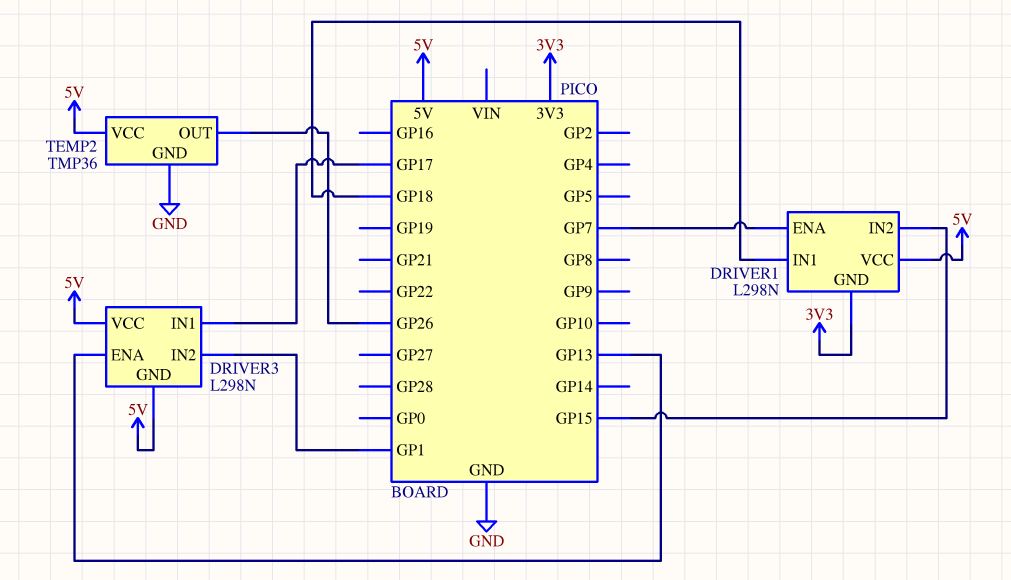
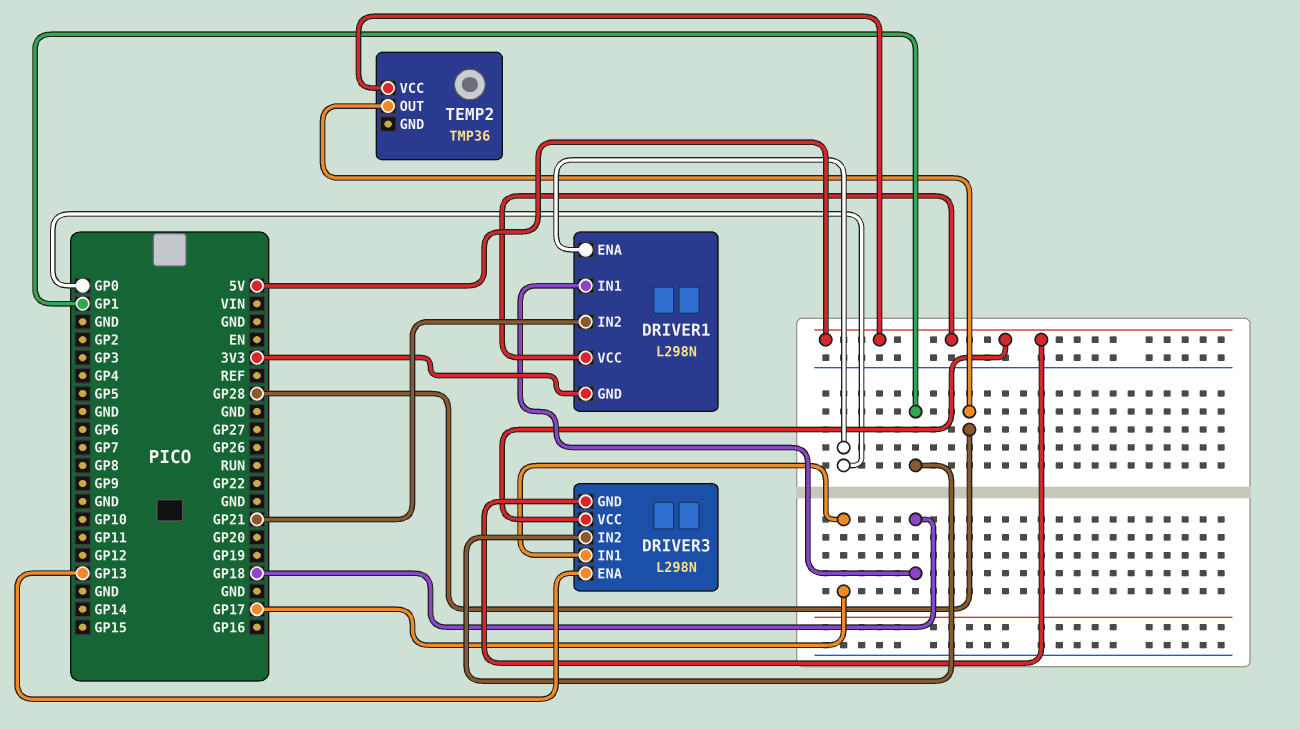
DRIVER1 pin ENA: GP7 -> GP0
DRIVER1 pin IN2: GP15 -> GP21
TEMP2 pin GND: GND -> none
TEMP2 pin OUT: GP26 -> GP28

